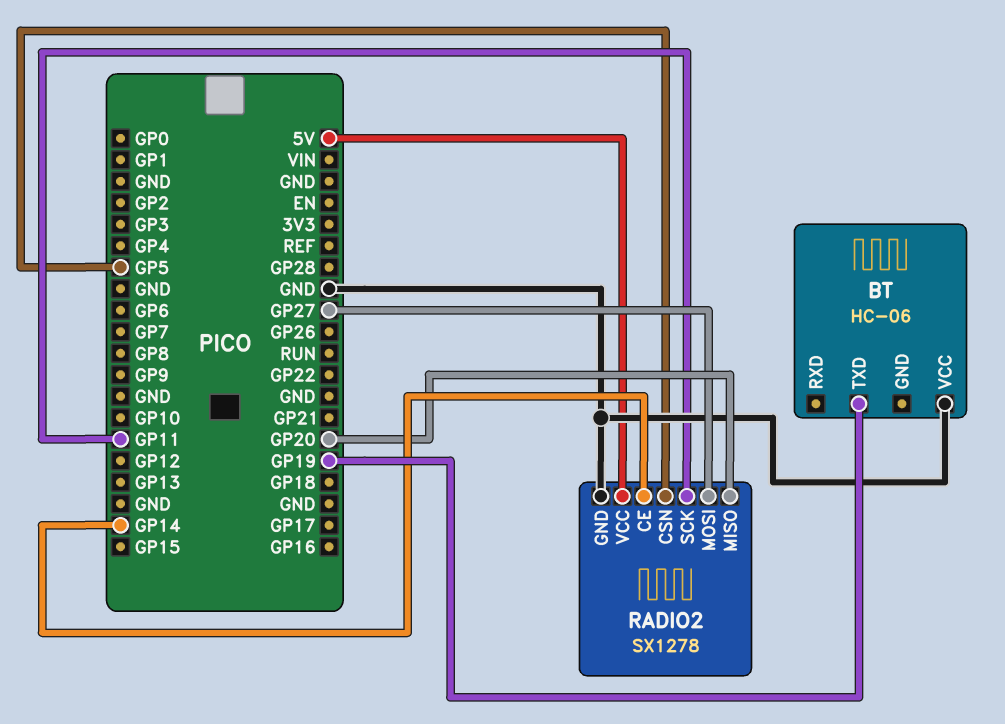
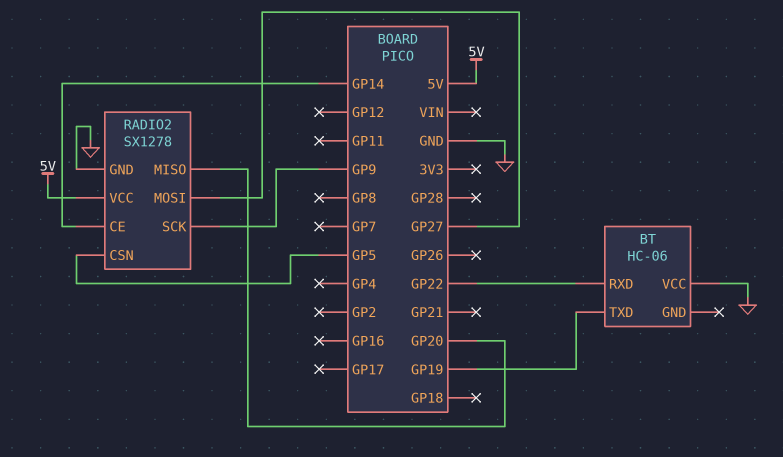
BT pin RXD: none -> GP22
RADIO2 pin SCK: GP11 -> GP9

